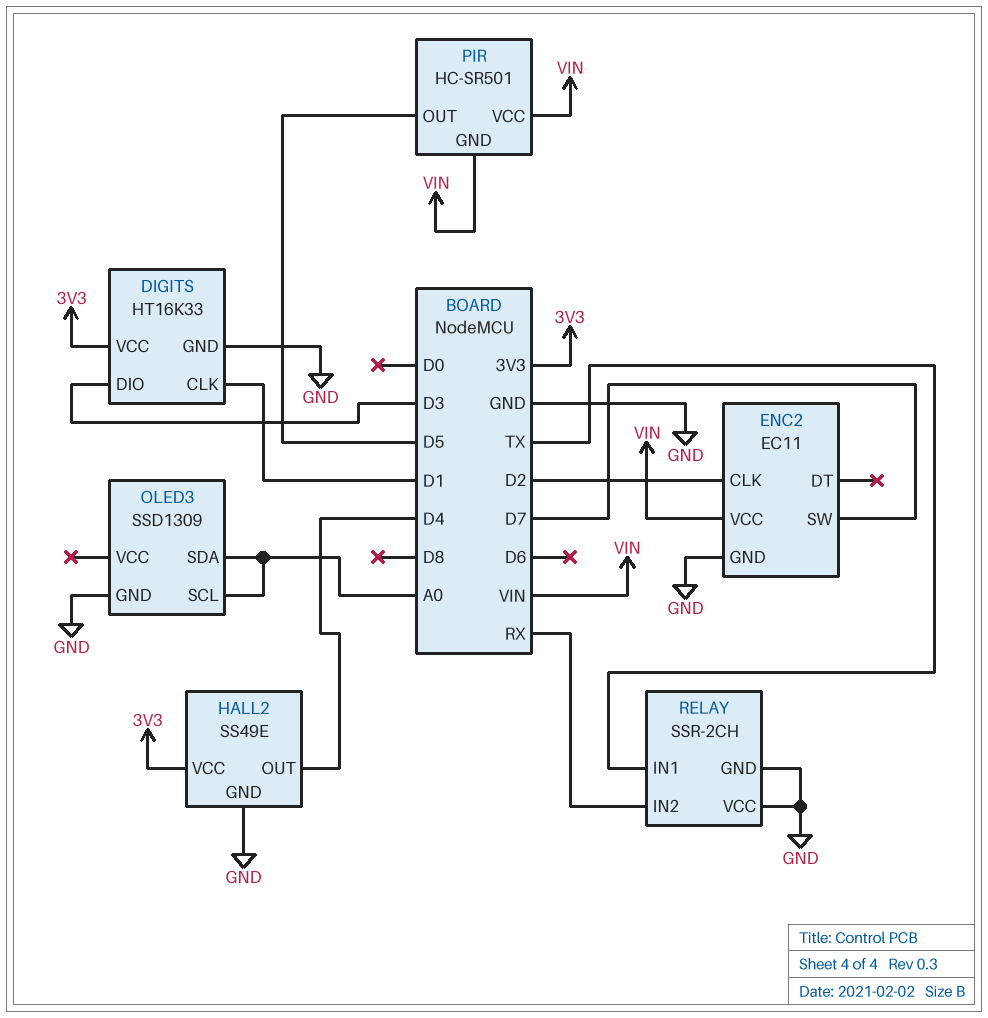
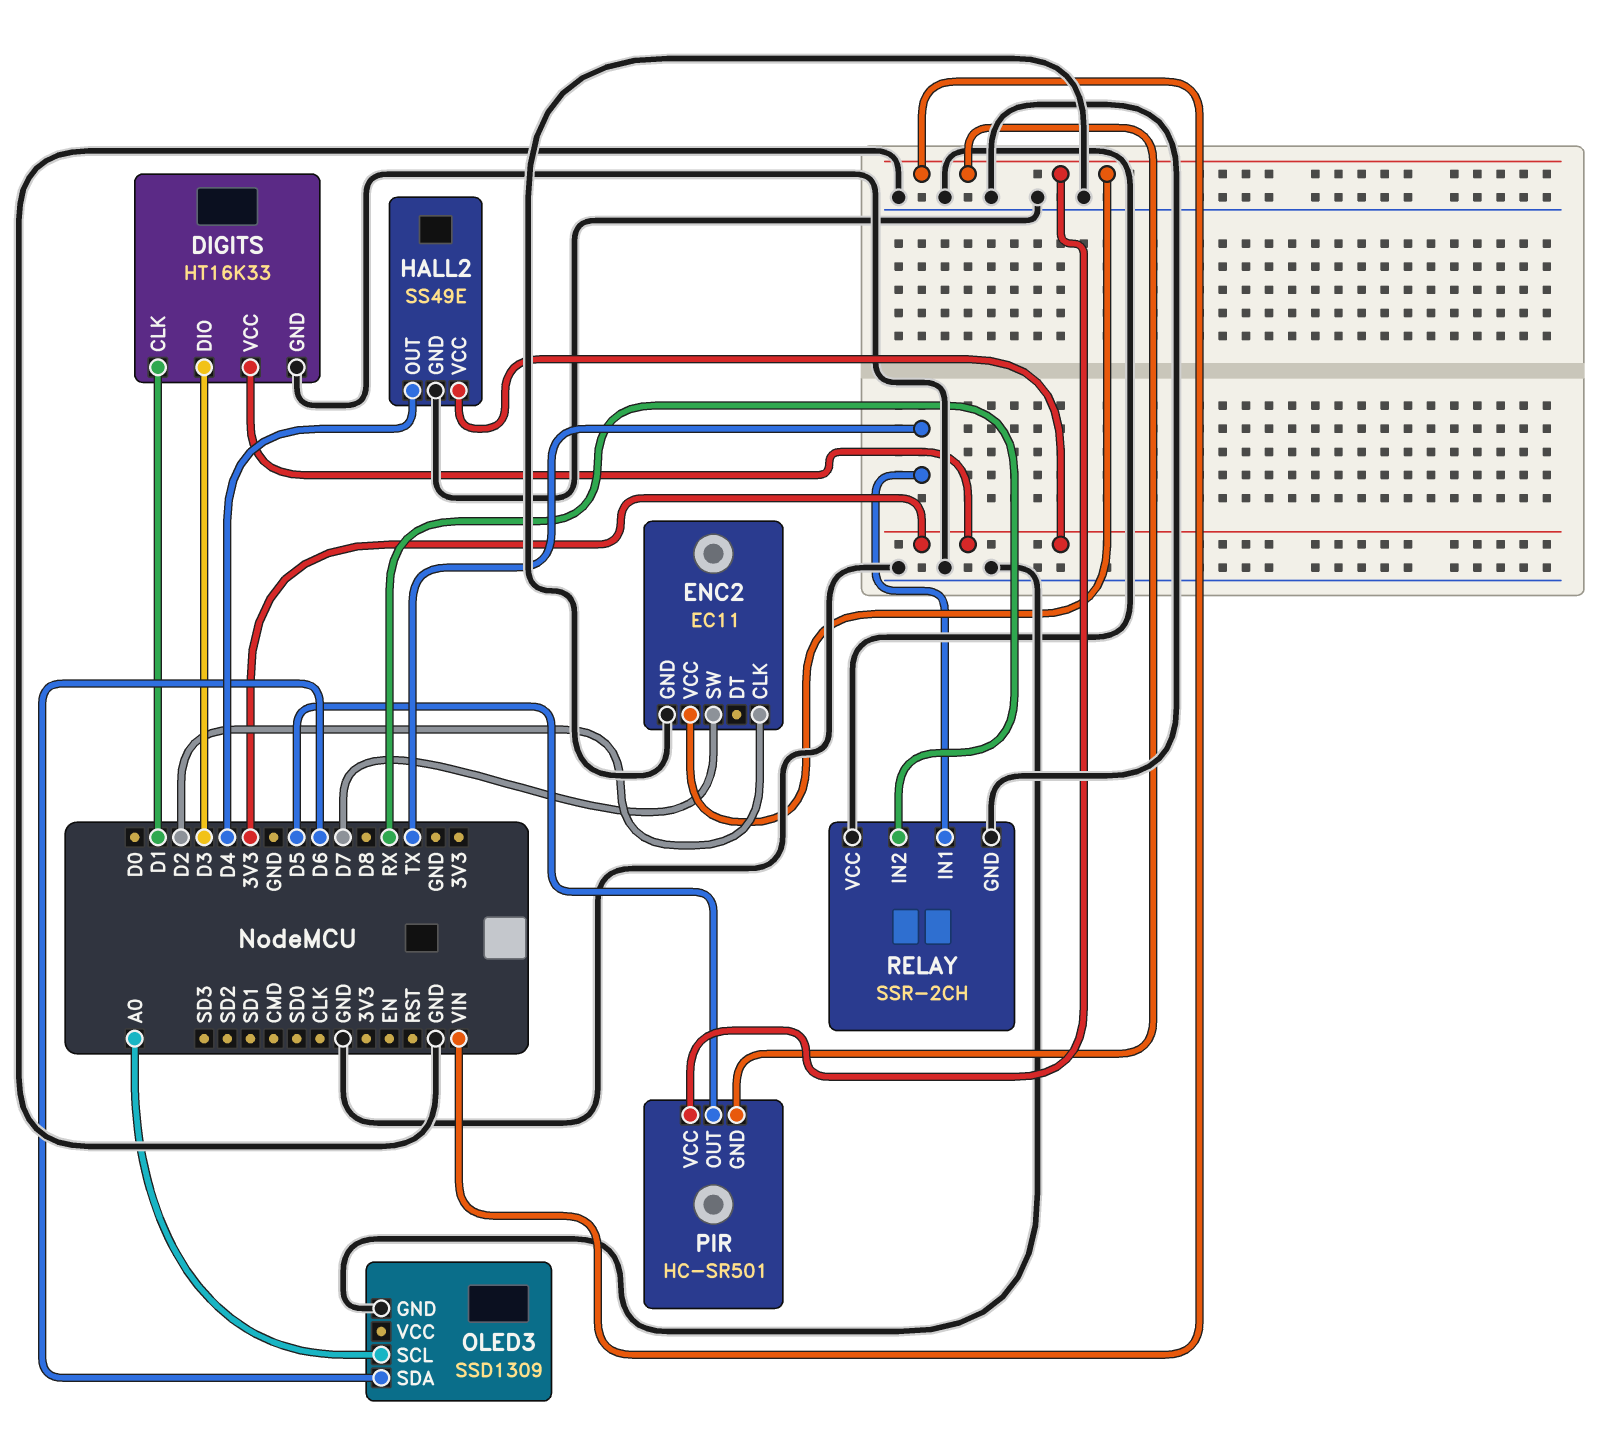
OLED3 pin SDA: A0 -> D6

